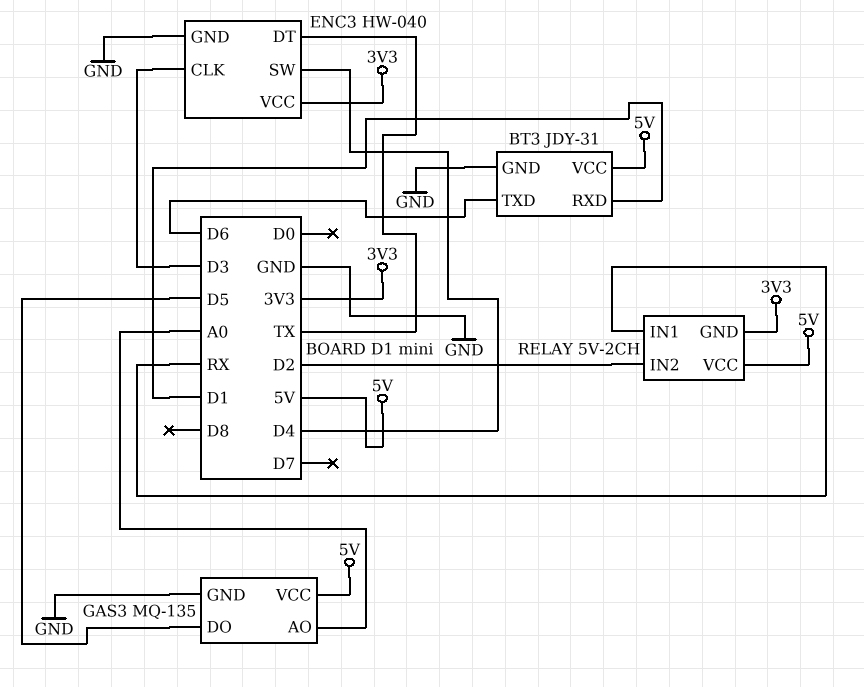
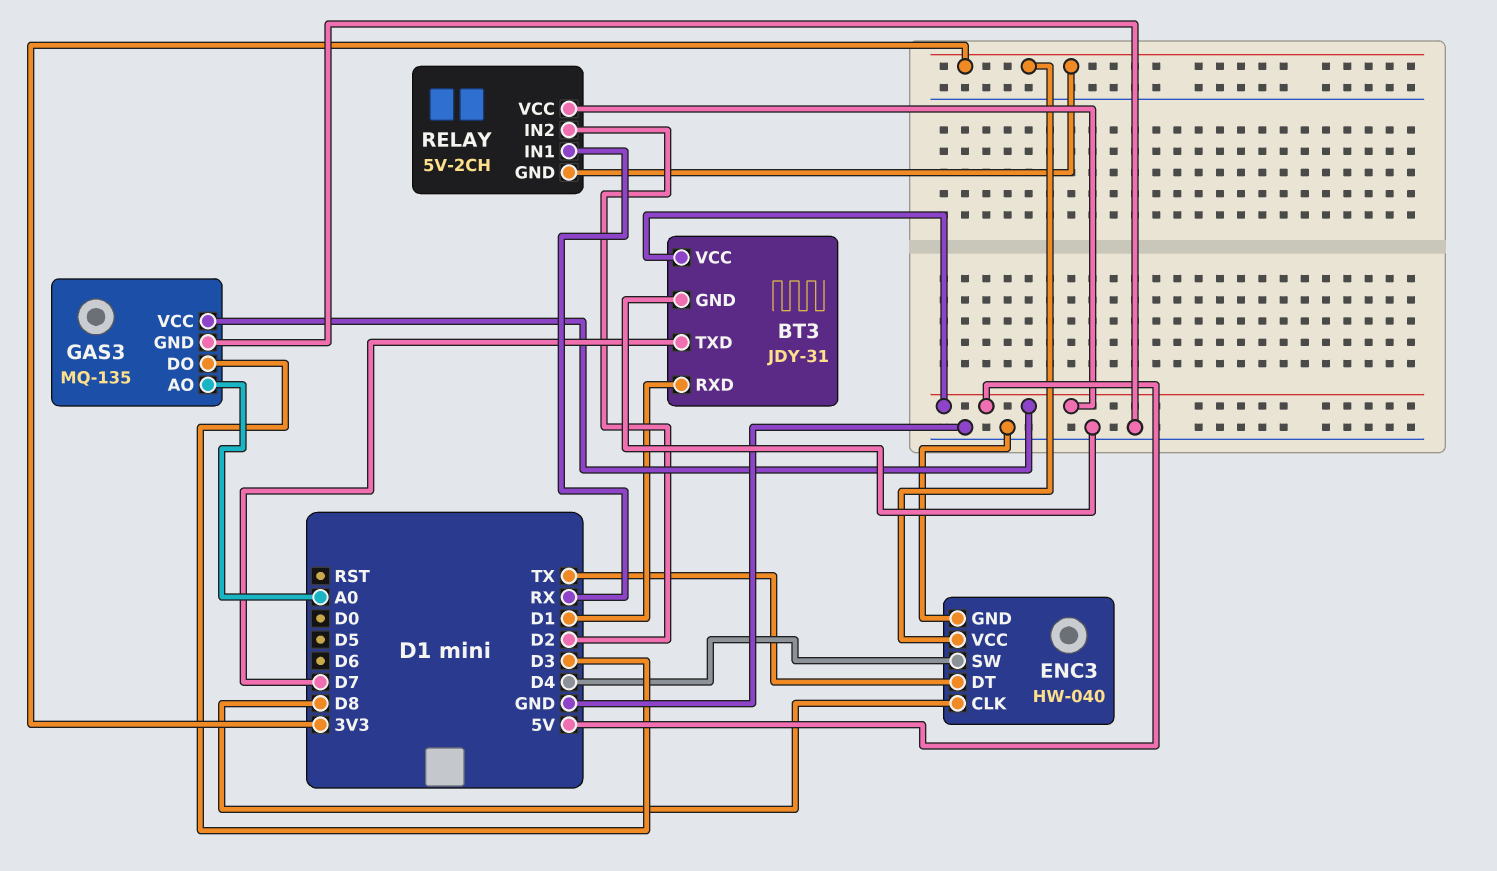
BT3 pin TXD: D6 -> D7
ENC3 pin CLK: D3 -> D8
GAS3 pin DO: D5 -> D3

